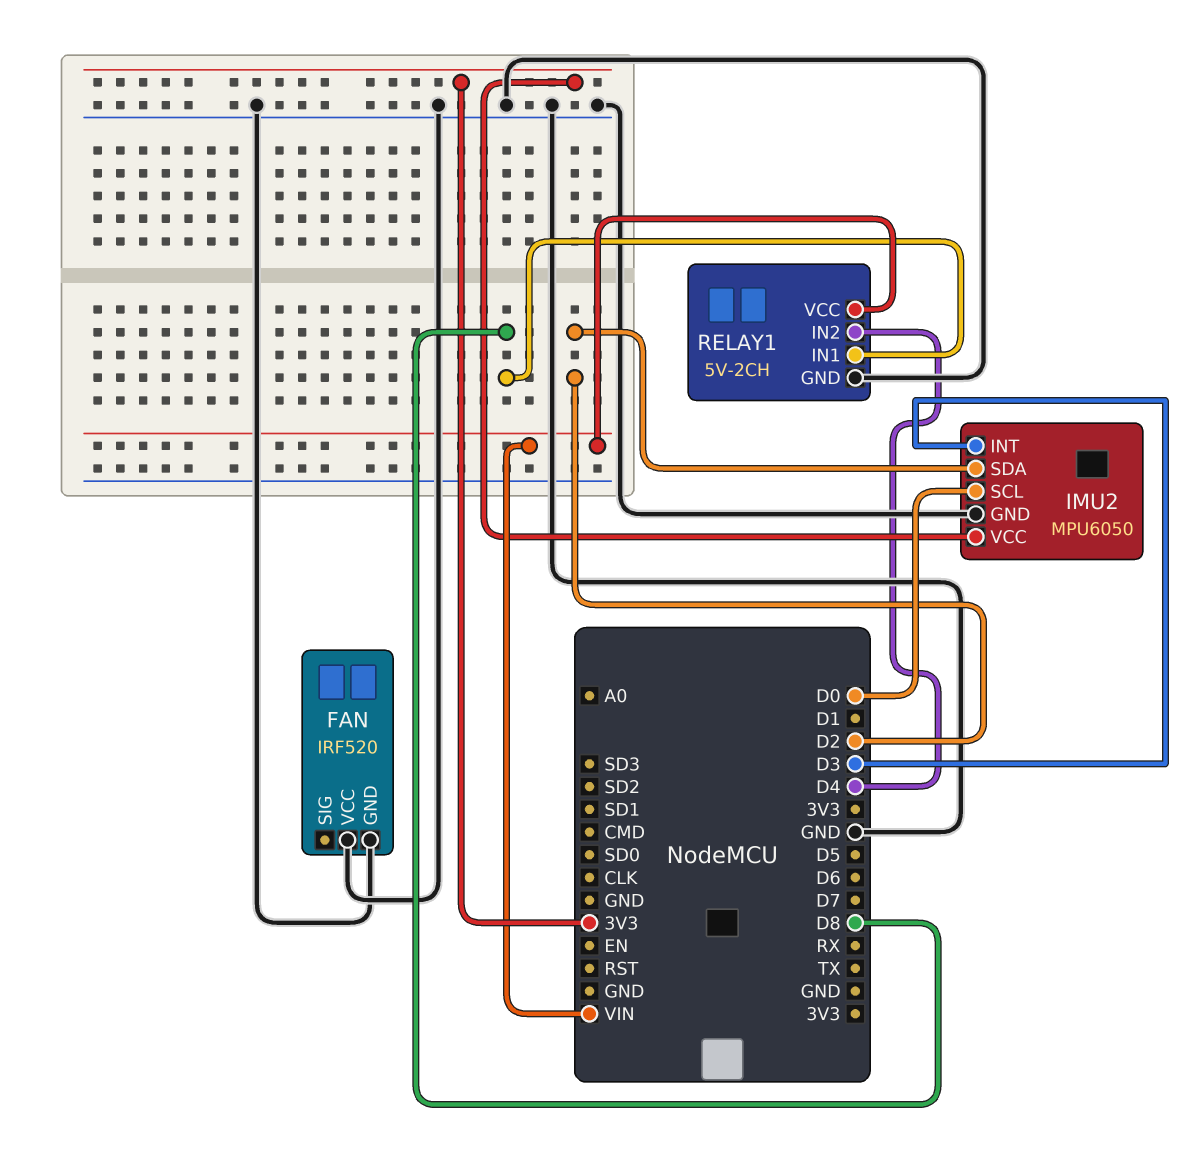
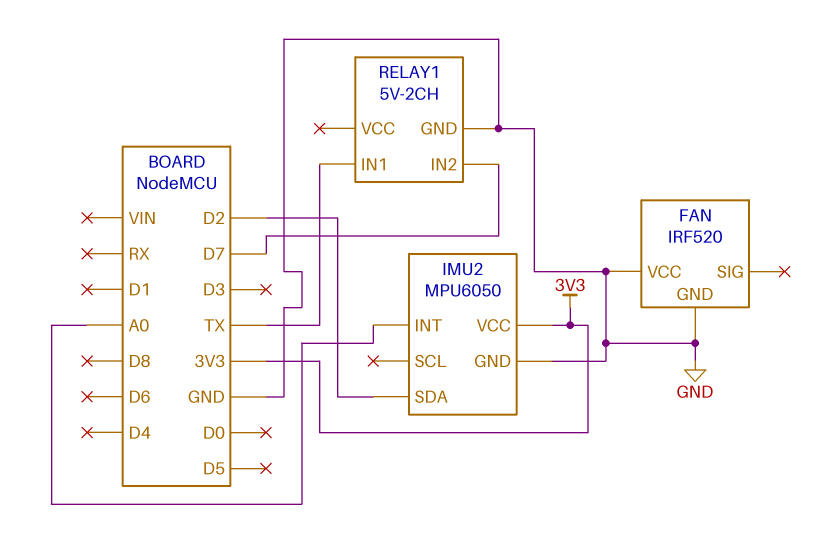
IMU2 pin INT: D3 -> A0
IMU2 pin SCL: D0 -> none
RELAY1 pin IN1: D8 -> TX
RELAY1 pin IN2: D4 -> D7
RELAY1 pin VCC: VIN -> none

